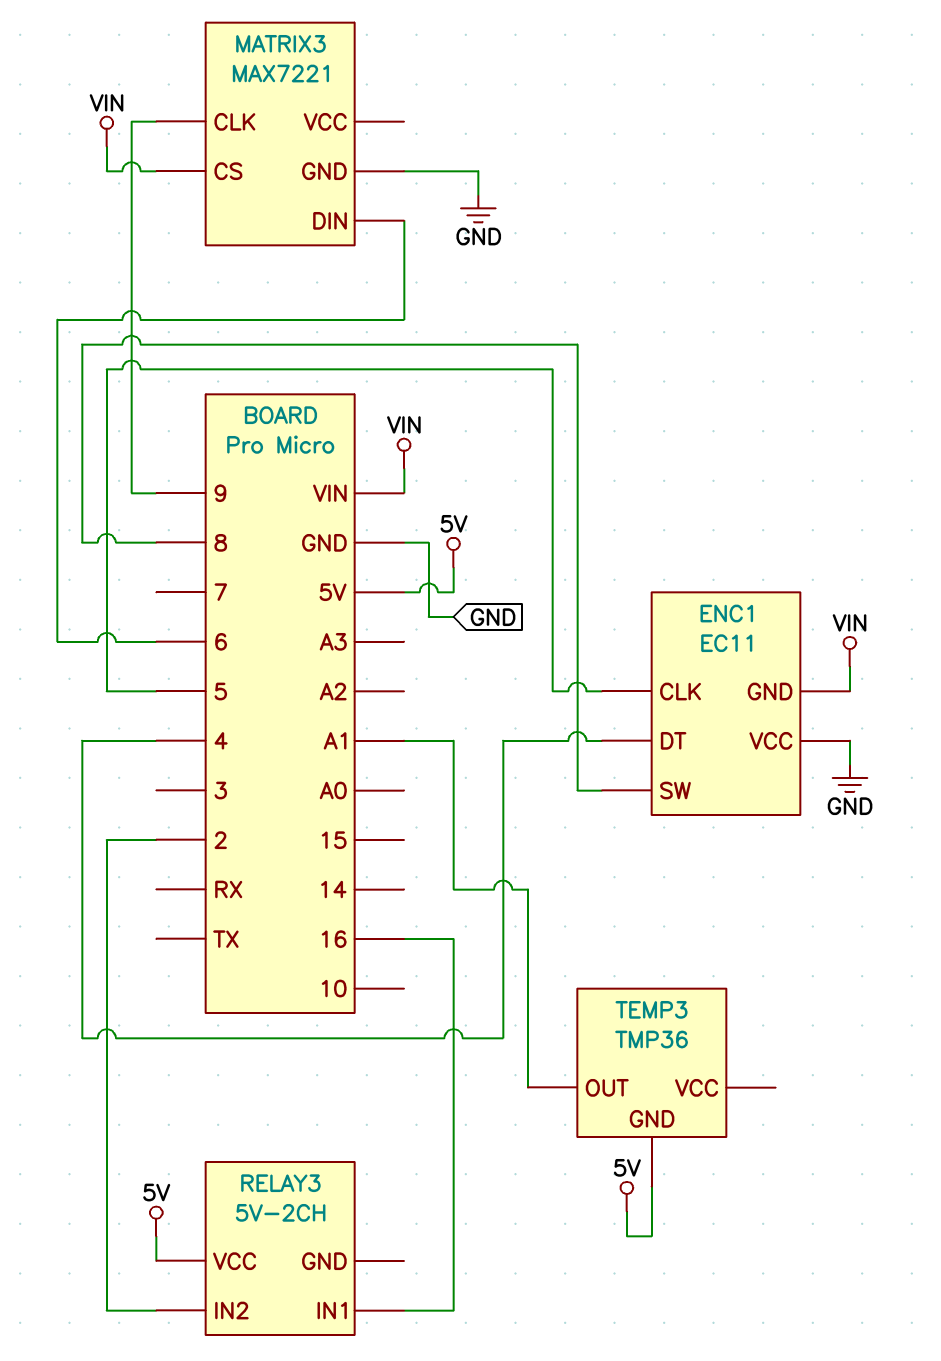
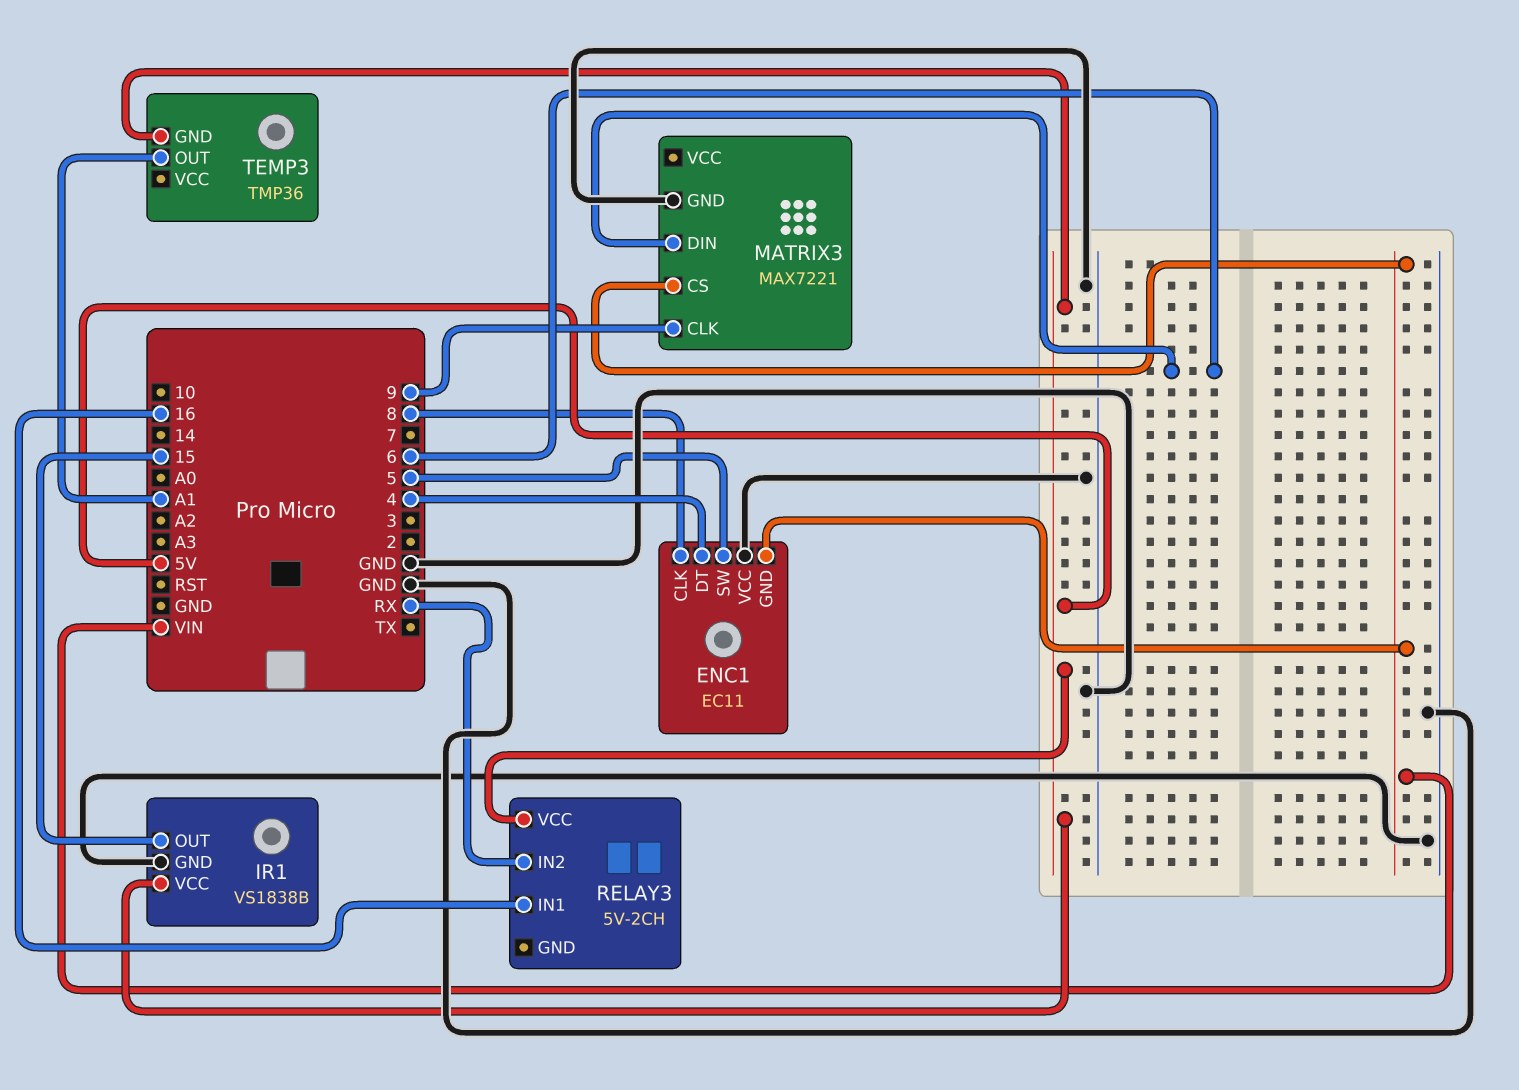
ENC1 pin CLK: 5 -> 8
ENC1 pin SW: 8 -> 5
IR1: none -> VS1838B
IR1 pin GND: none -> GND
IR1 pin OUT: none -> 15
IR1 pin VCC: none -> 5V
RELAY3 pin IN2: 2 -> RX

